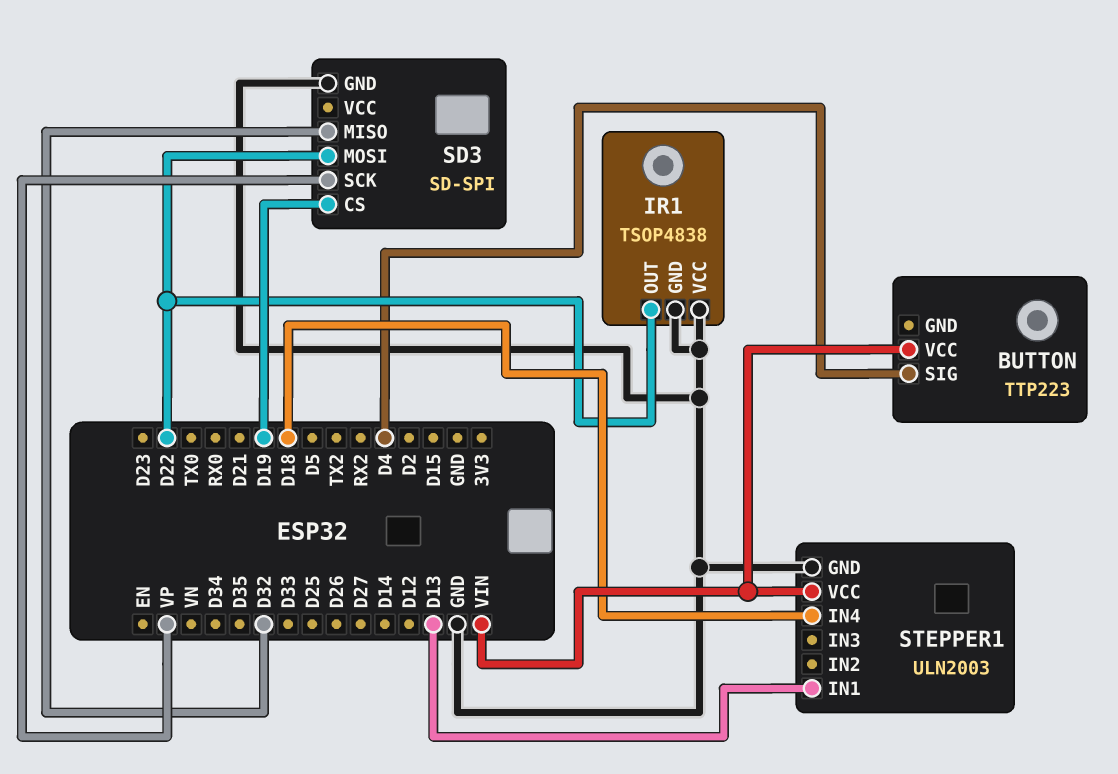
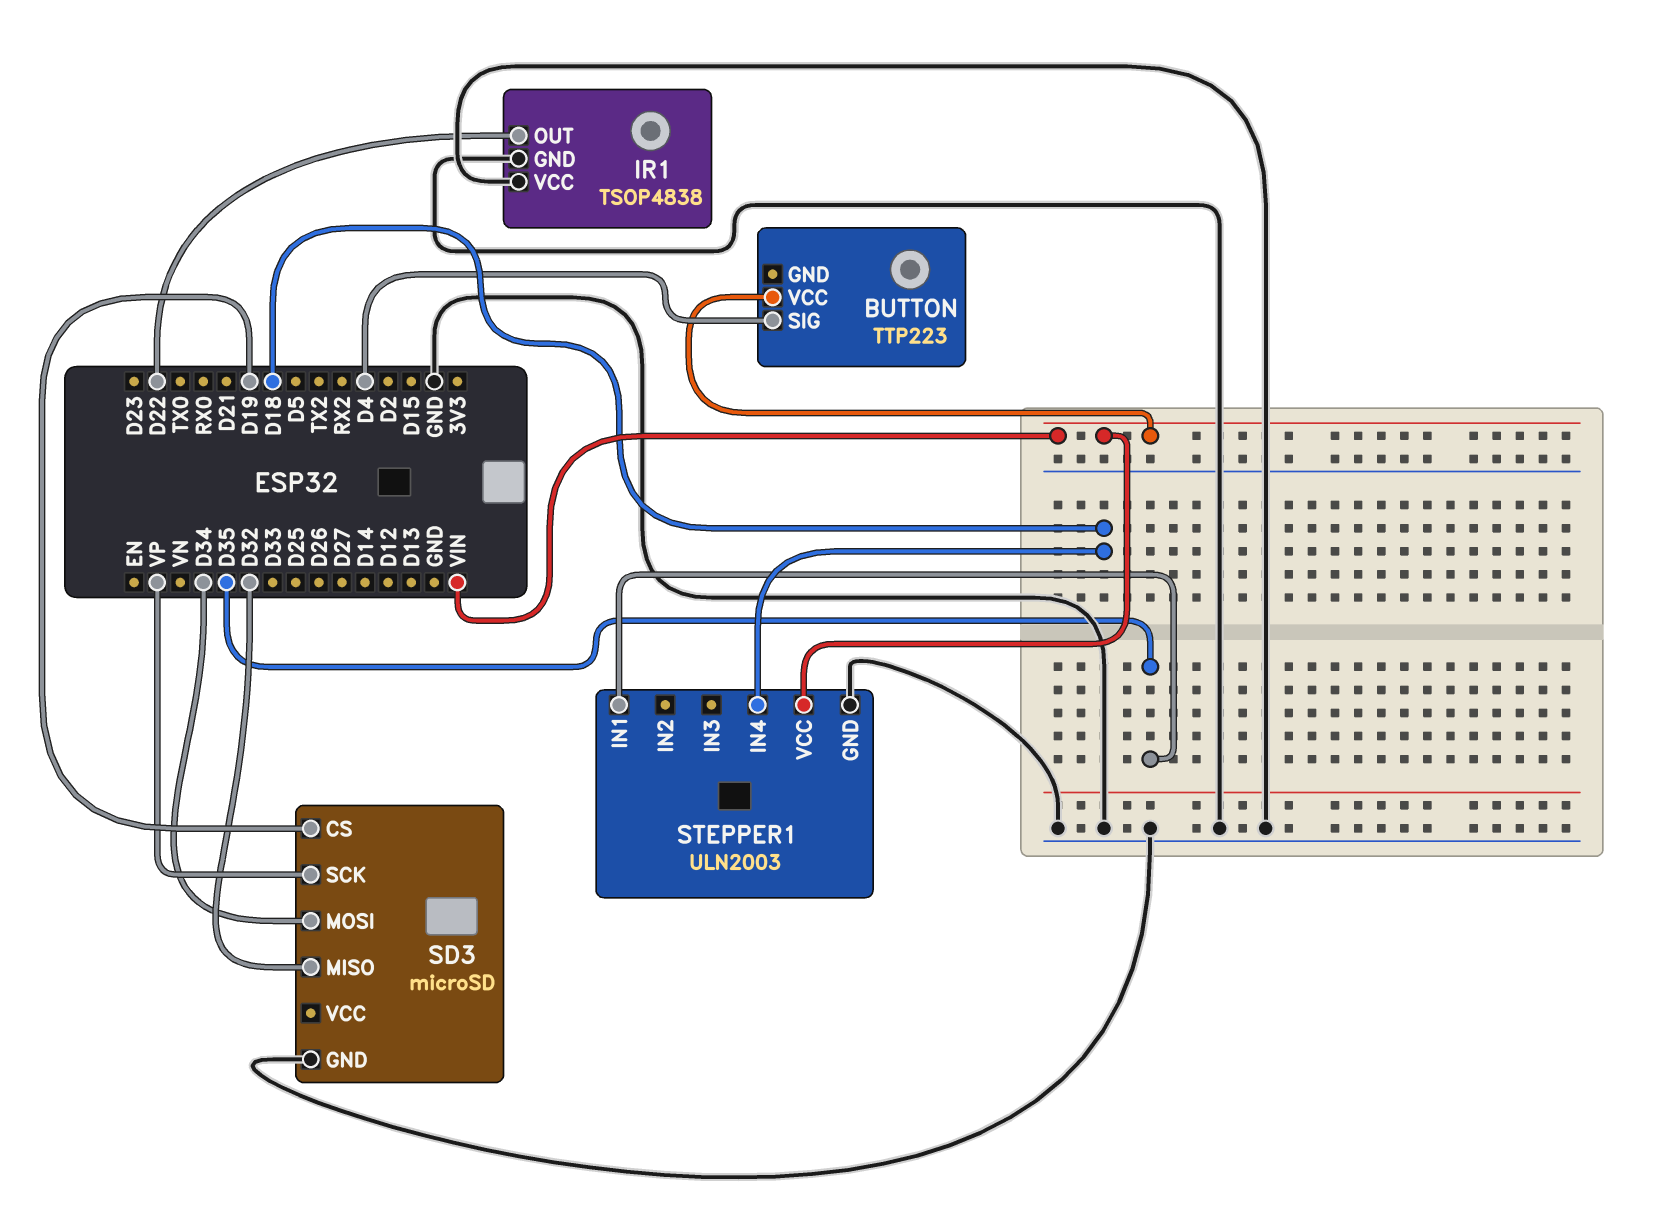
SD3: SD-SPI -> microSD
SD3 pin MOSI: D22 -> D34
STEPPER1 pin IN1: D13 -> D35

